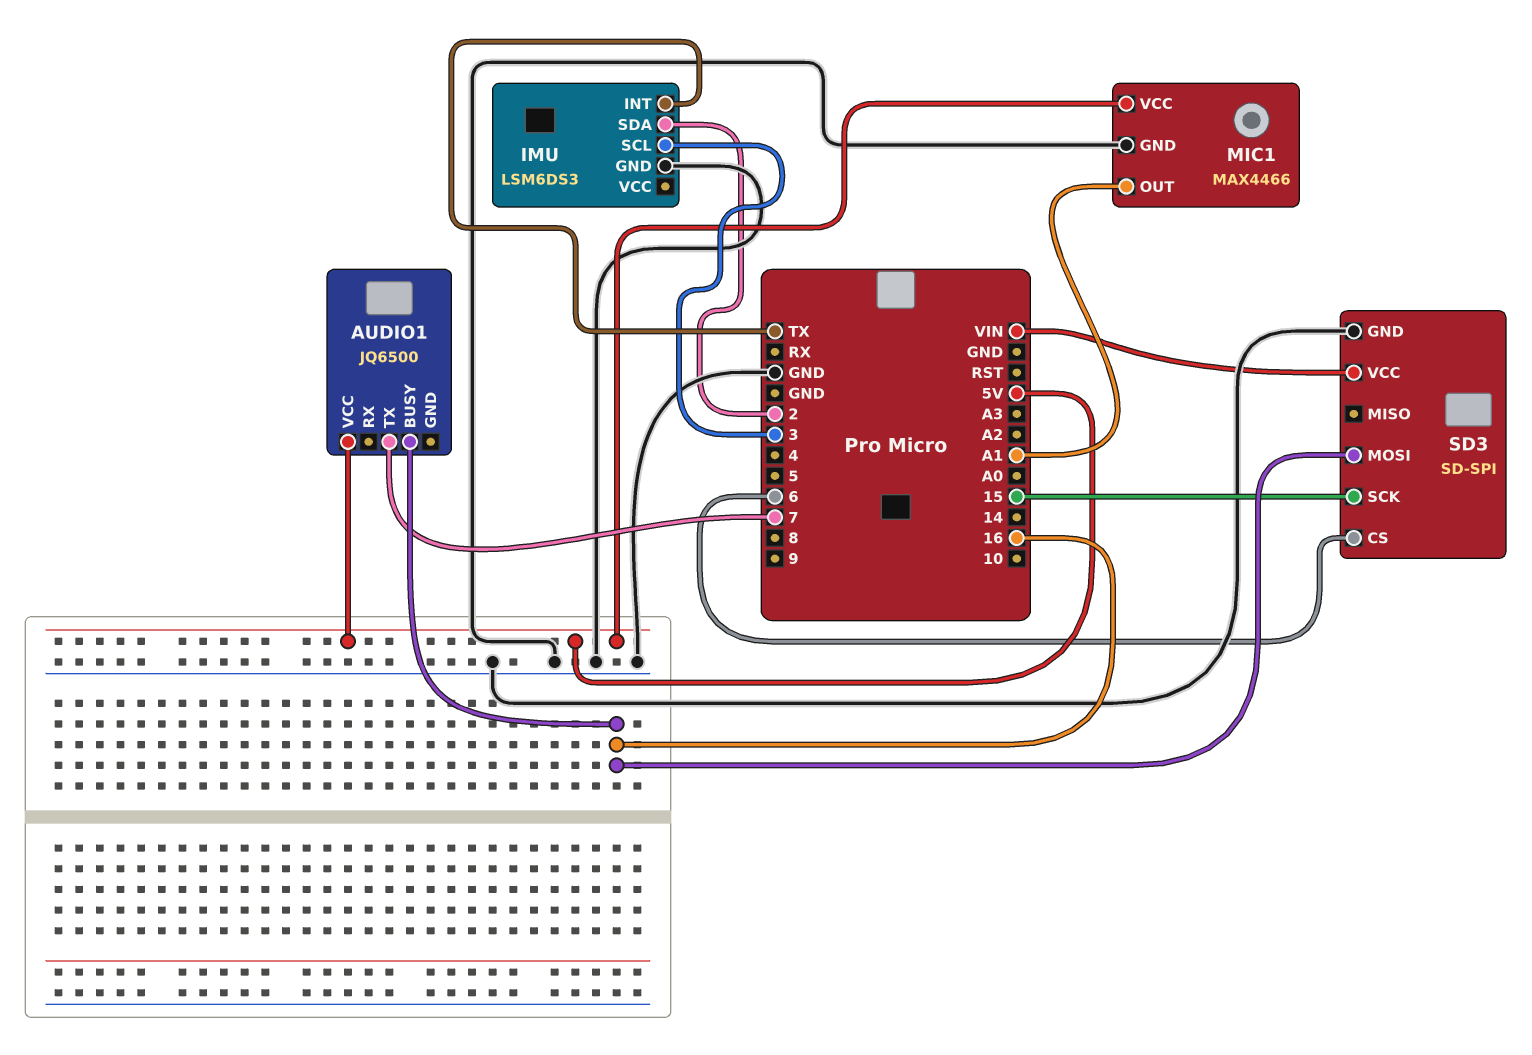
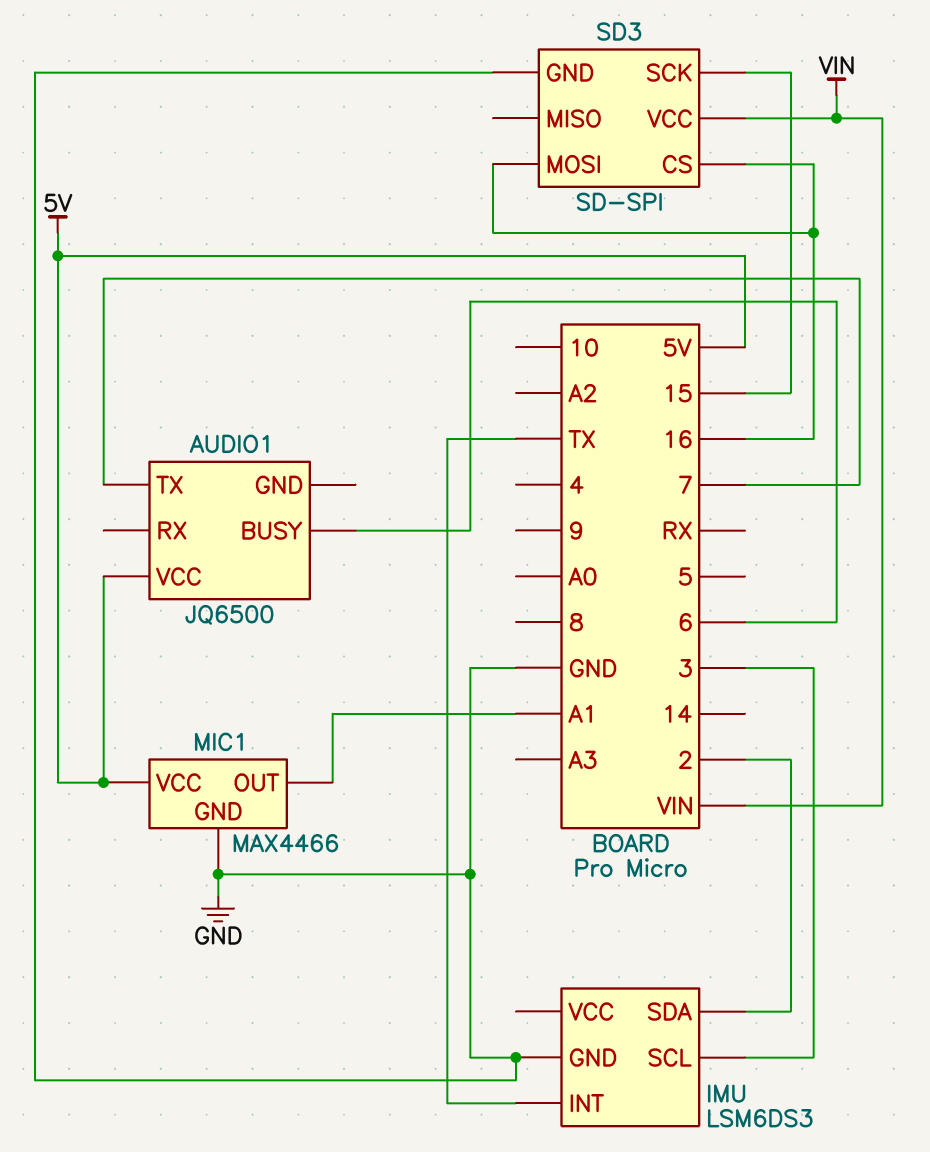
AUDIO1 pin BUSY: 16 -> 6
SD3 pin CS: 6 -> 16

